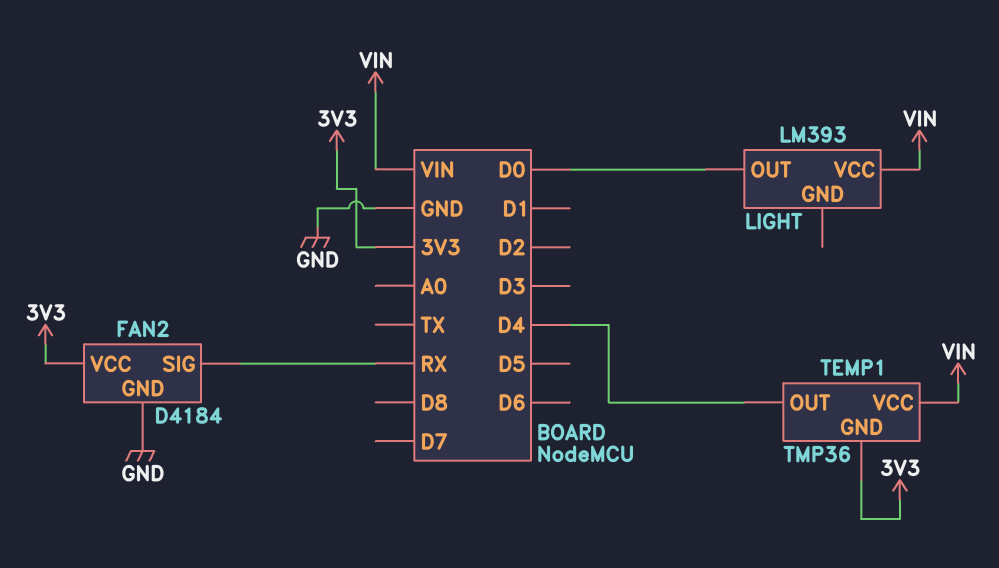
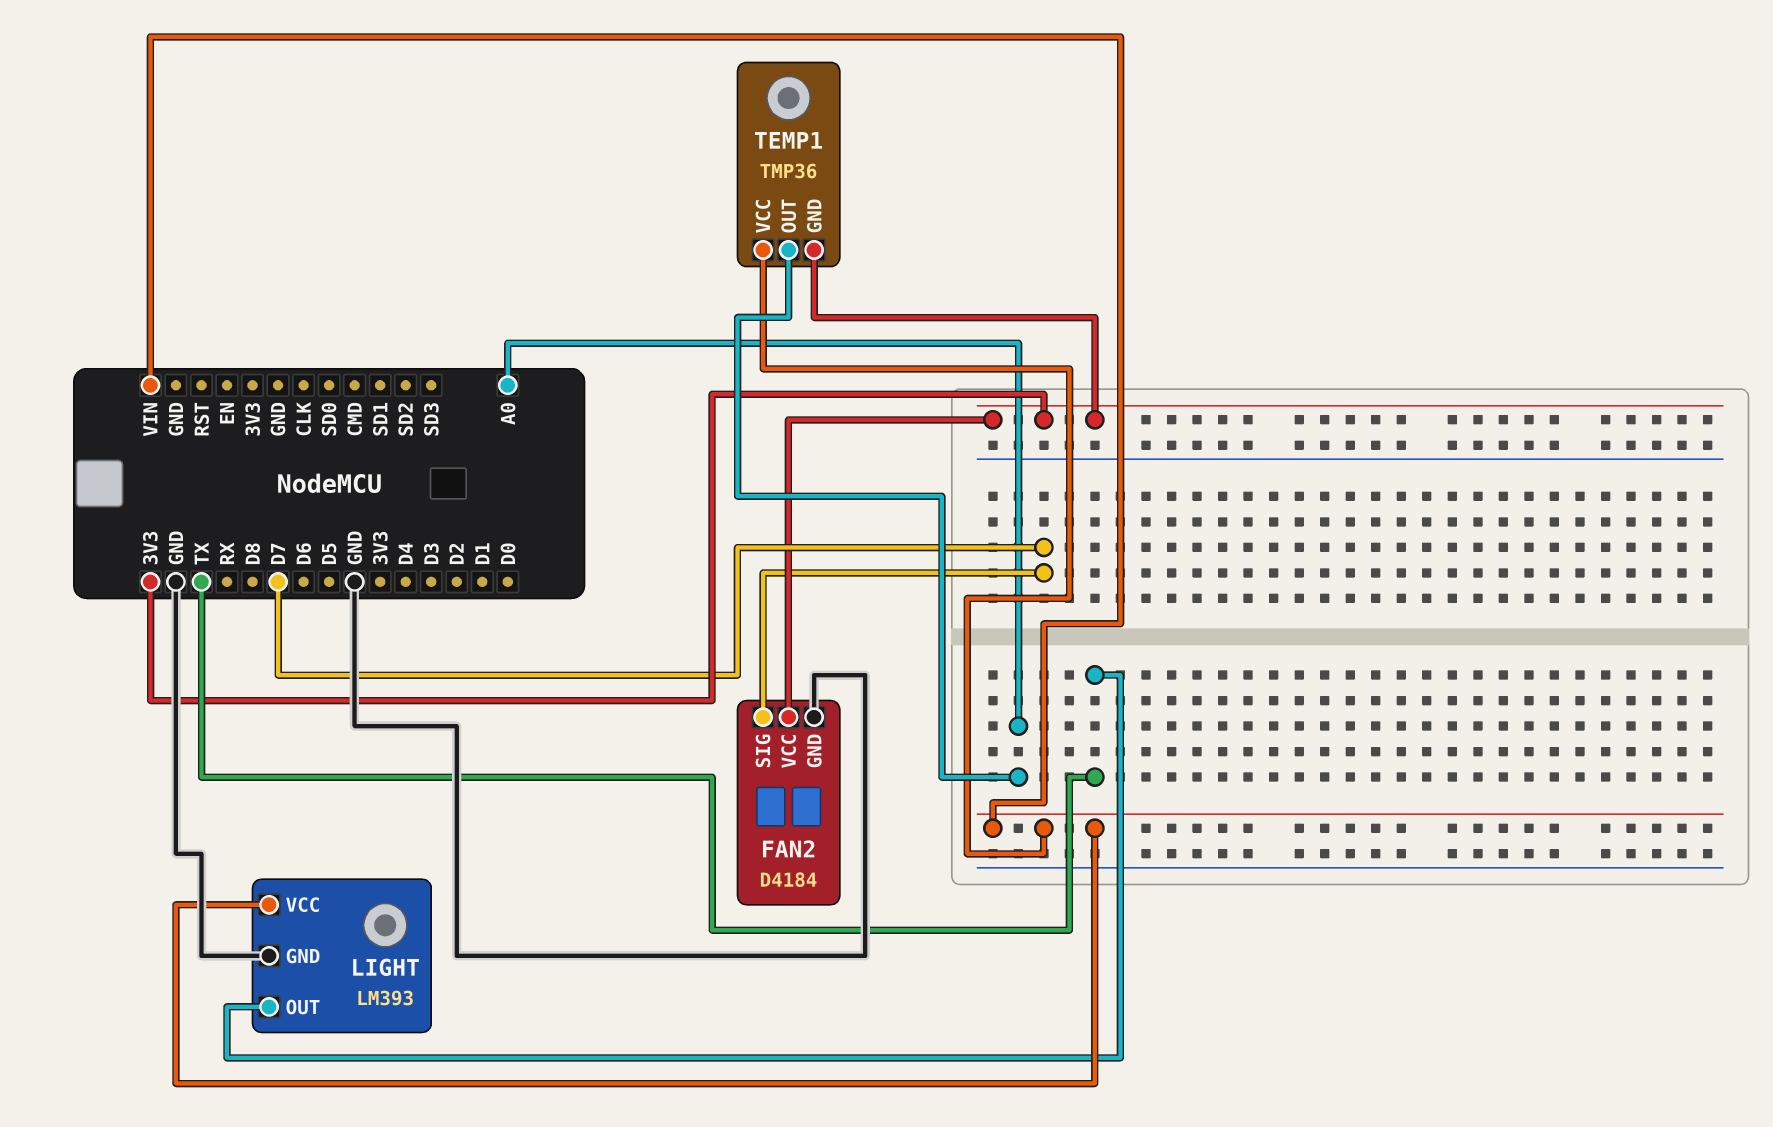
FAN2 pin SIG: RX -> D7
LIGHT pin GND: none -> GND
LIGHT pin OUT: D0 -> TX
TEMP1 pin OUT: D4 -> A0

